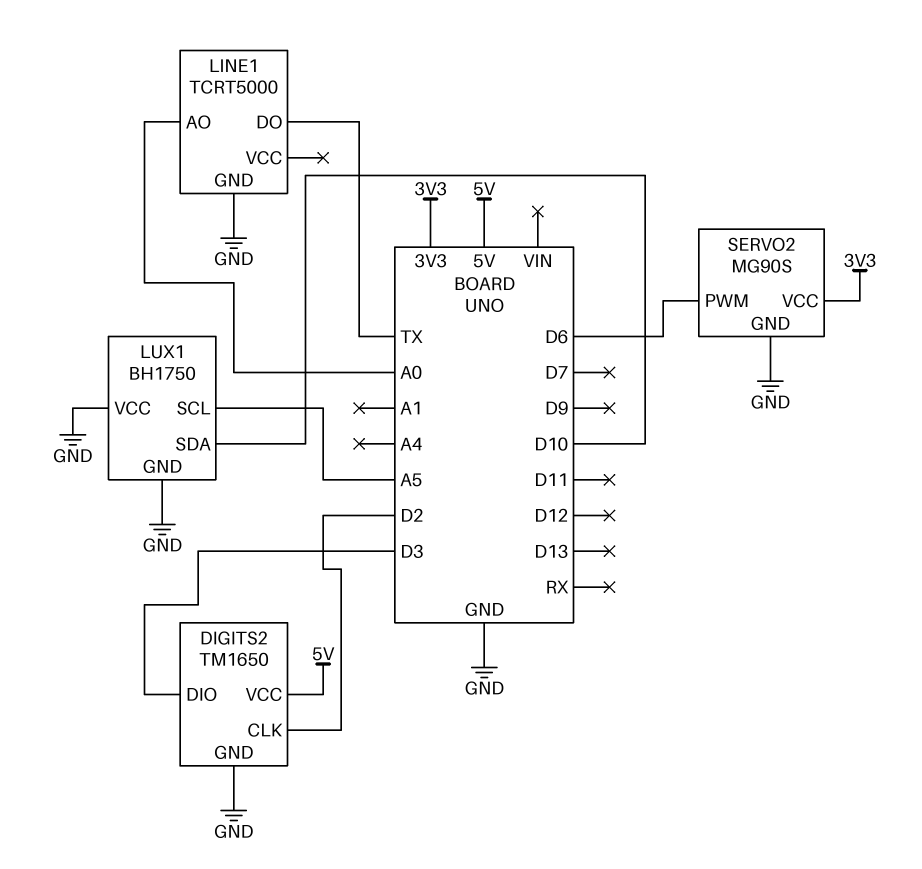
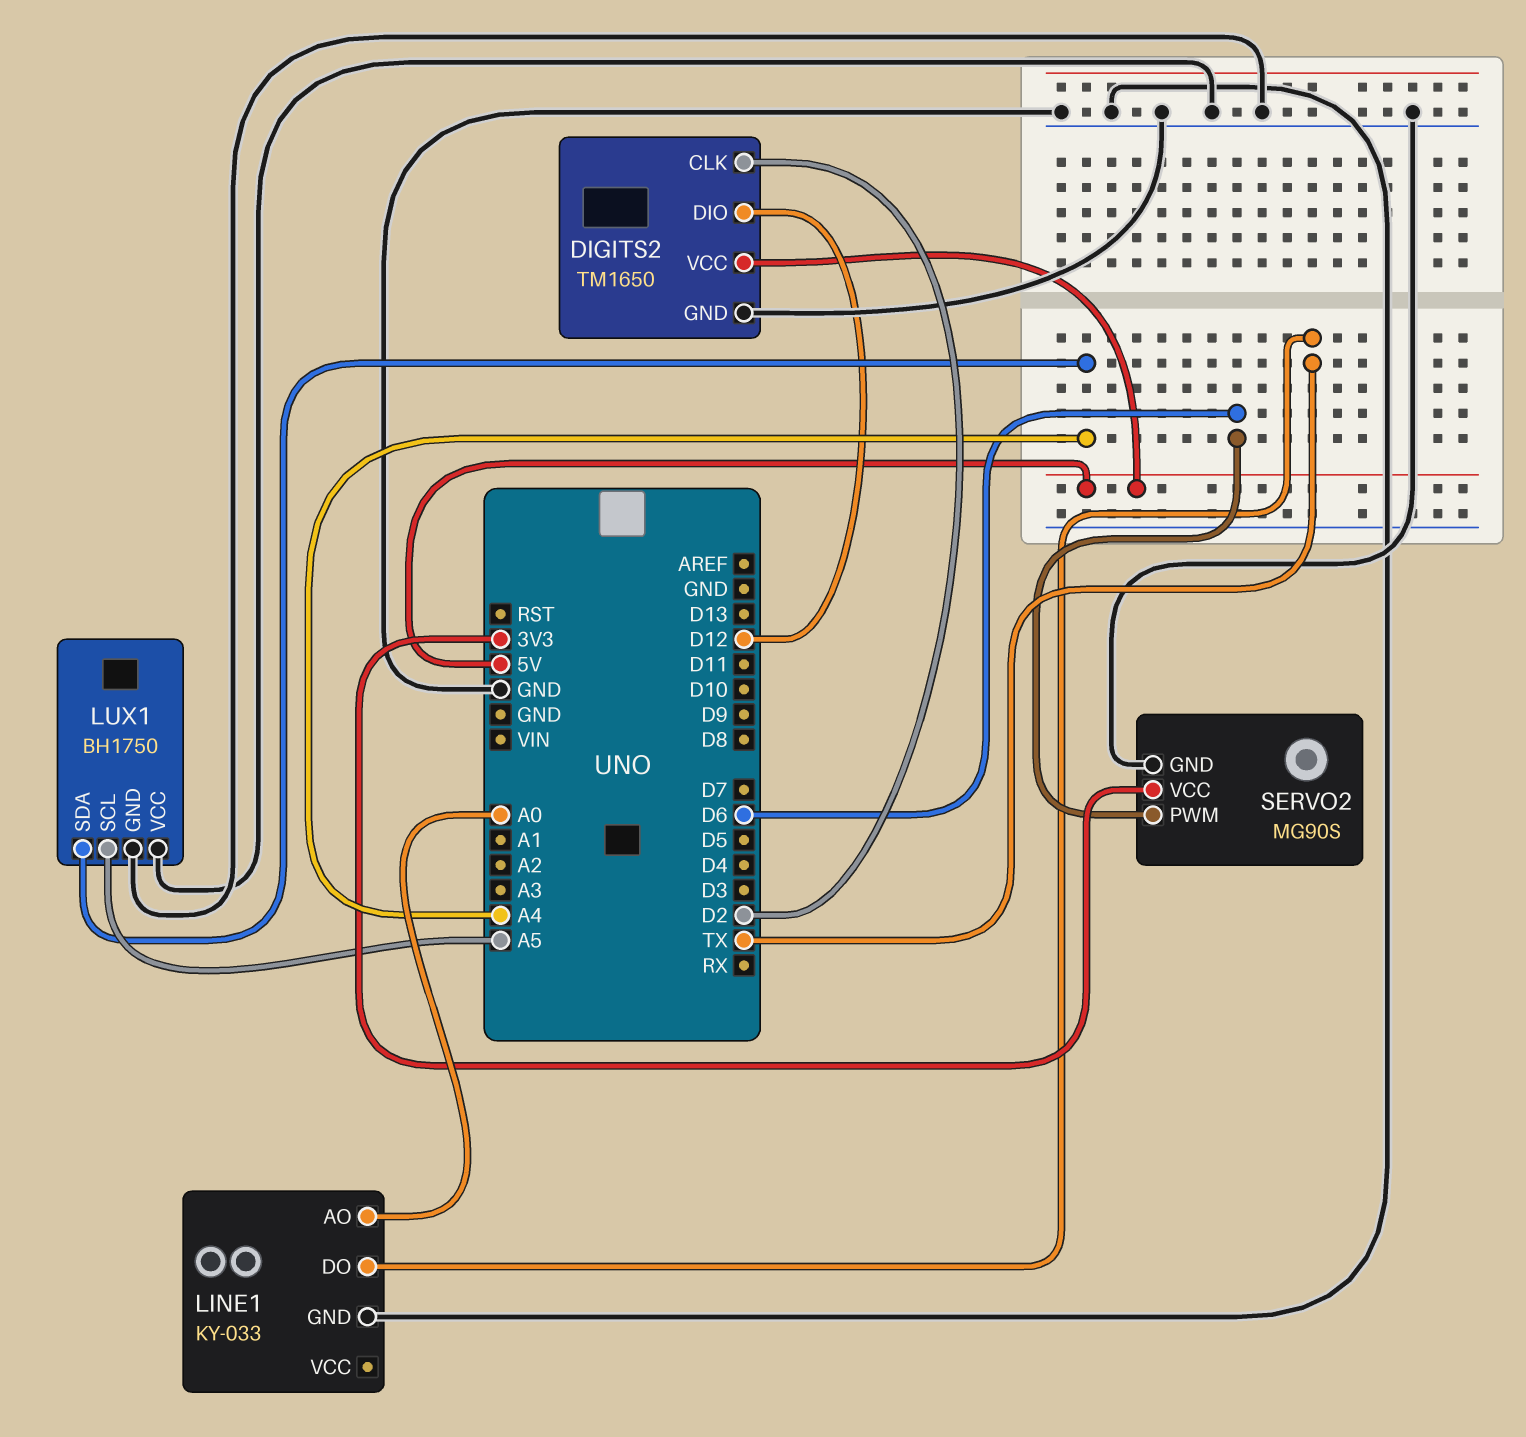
DIGITS2 pin DIO: D3 -> D12
LINE1: TCRT5000 -> KY-033
LUX1 pin SDA: D10 -> A4

